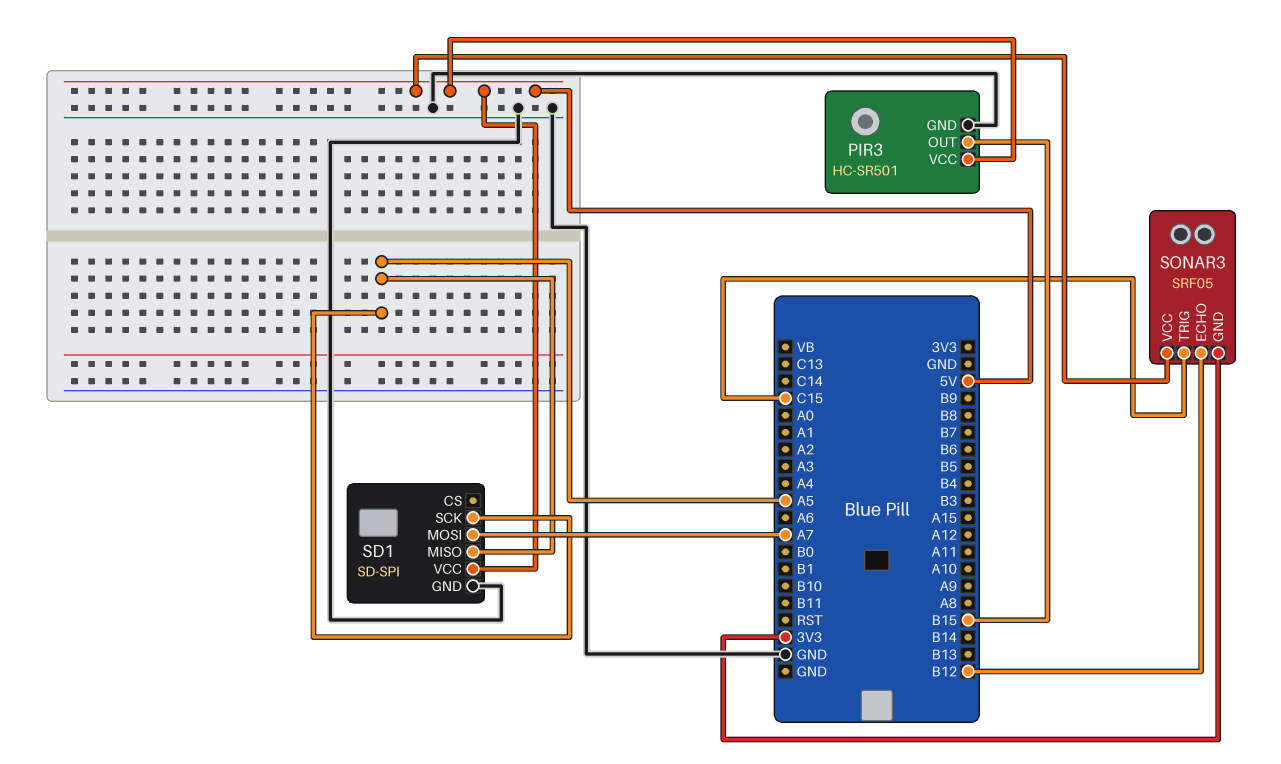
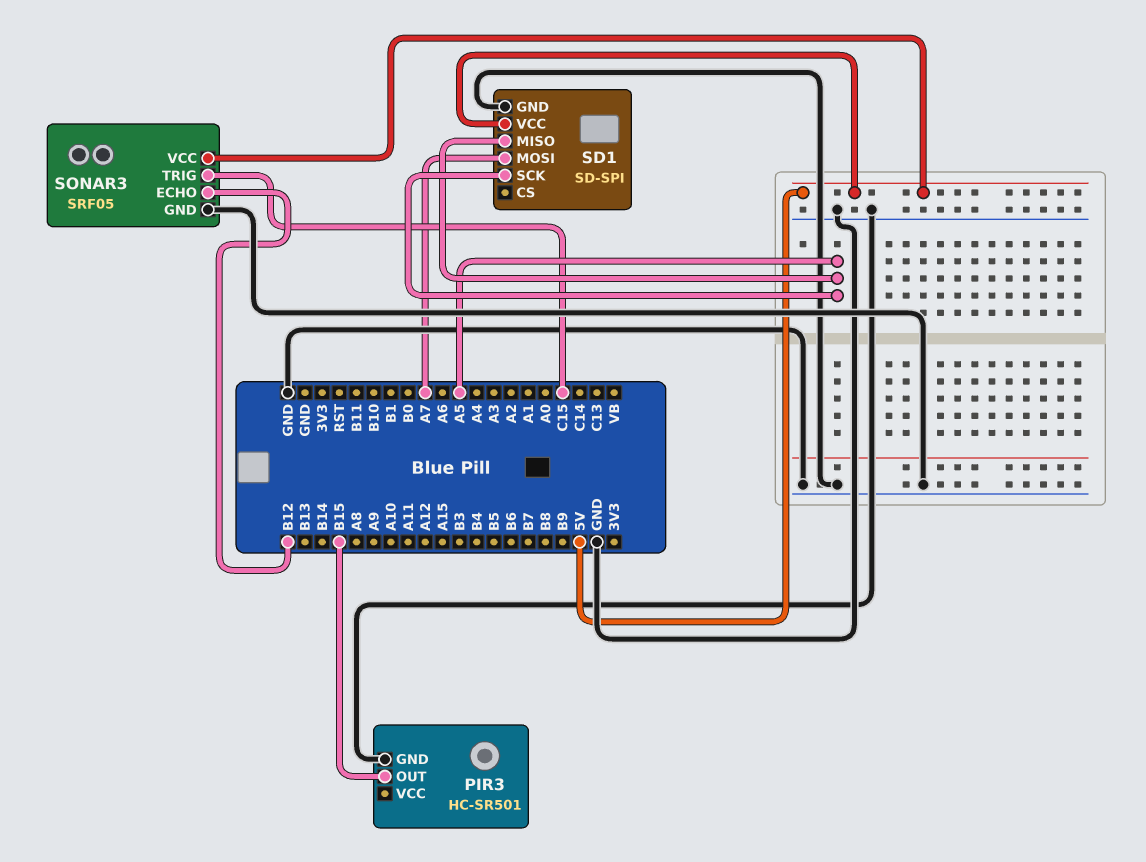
PIR3 pin VCC: 5V -> none
SONAR3 pin GND: 3V3 -> GND

